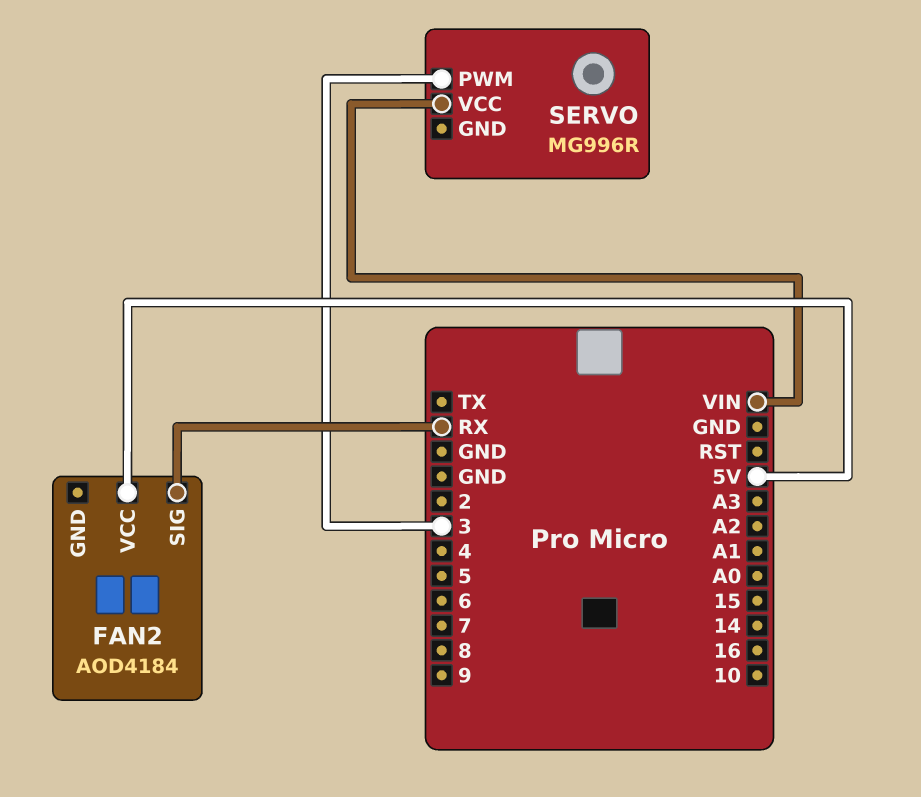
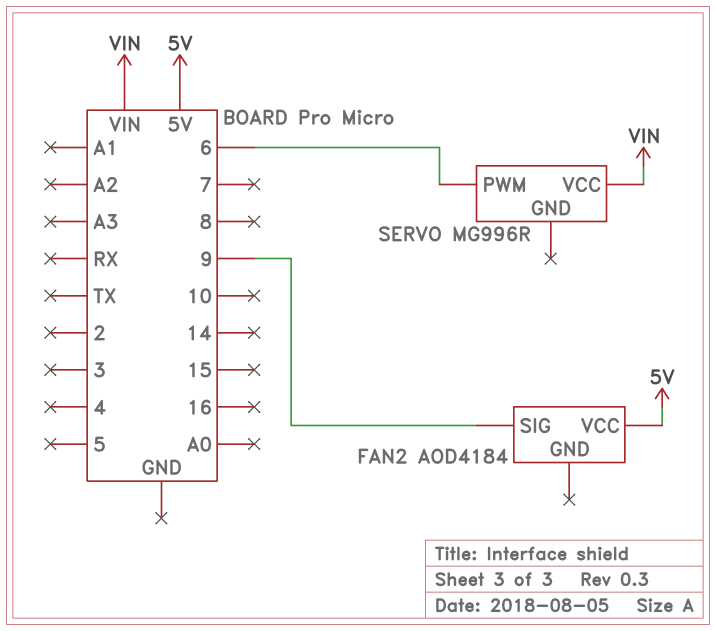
FAN2 pin SIG: RX -> 9
SERVO pin PWM: 3 -> 6

